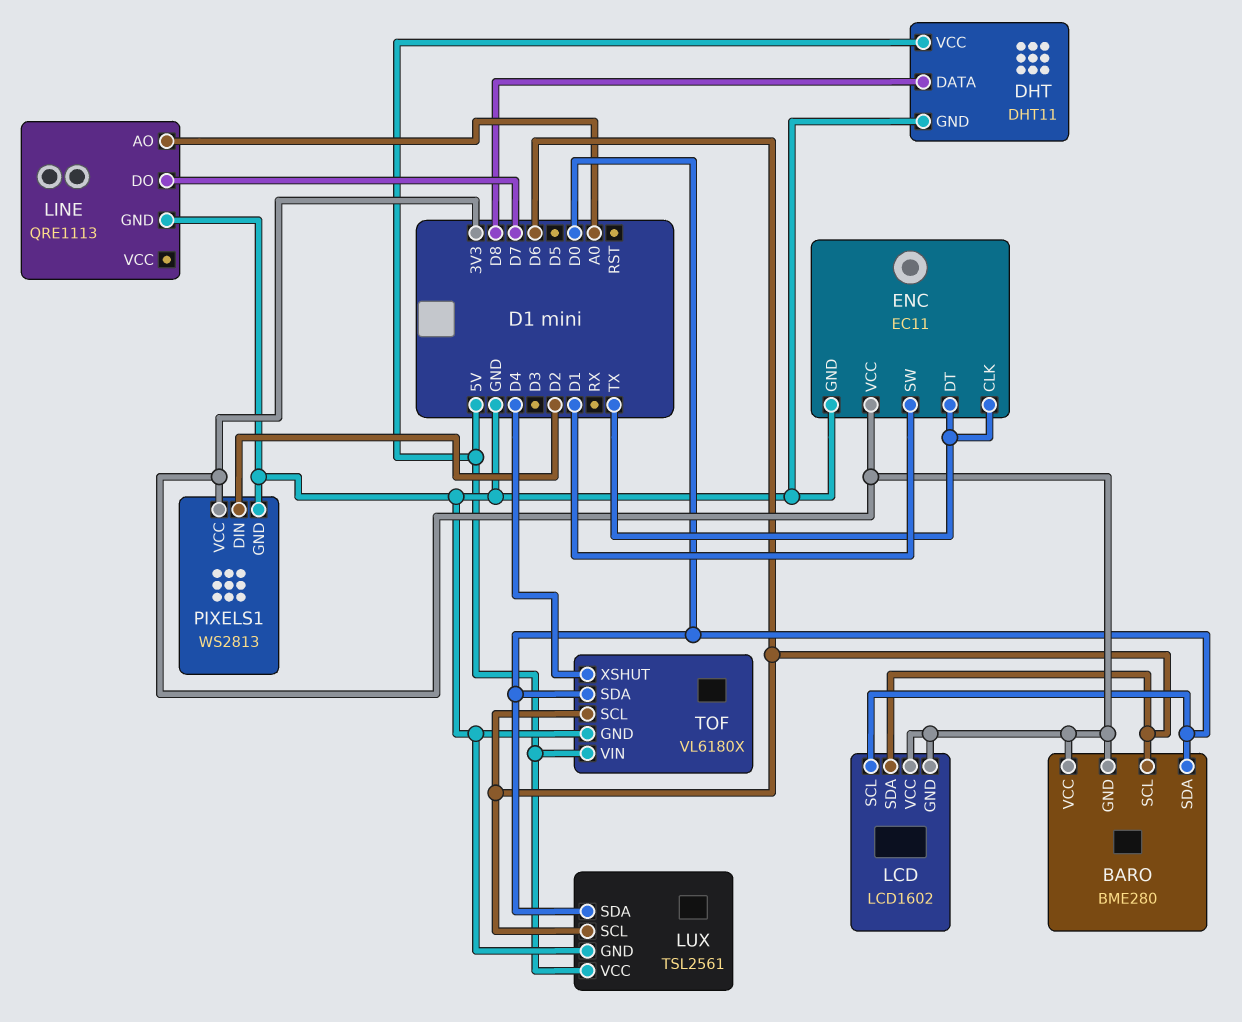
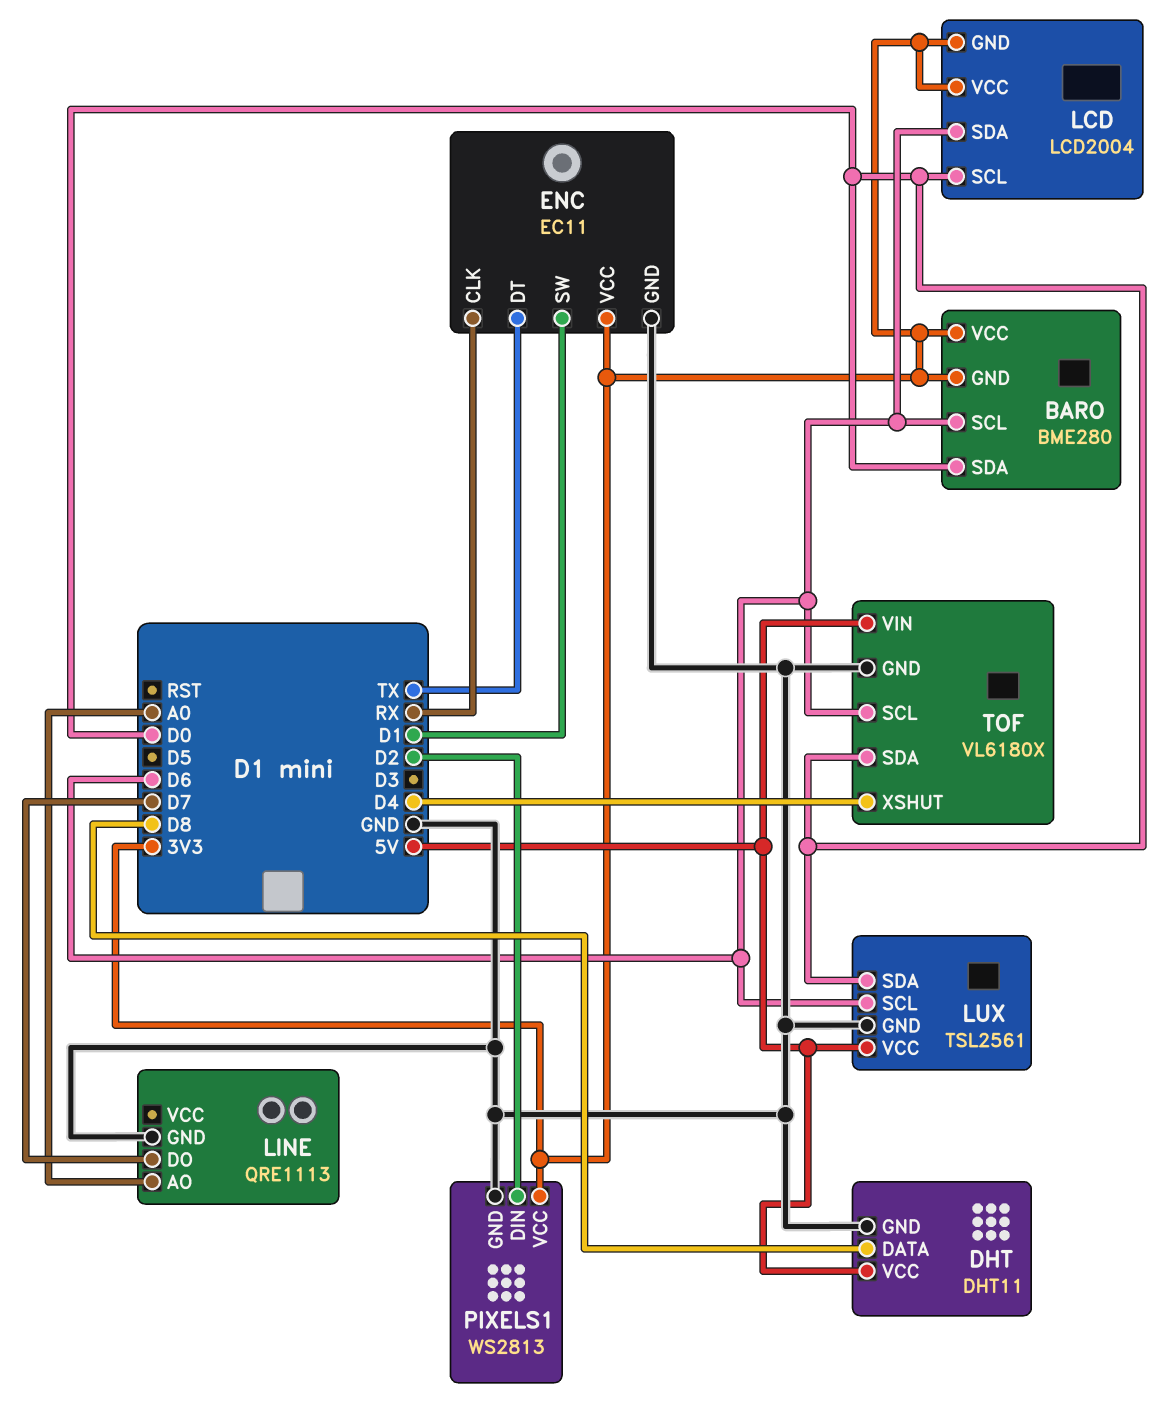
ENC pin CLK: TX -> RX
LCD: LCD1602 -> LCD2004

